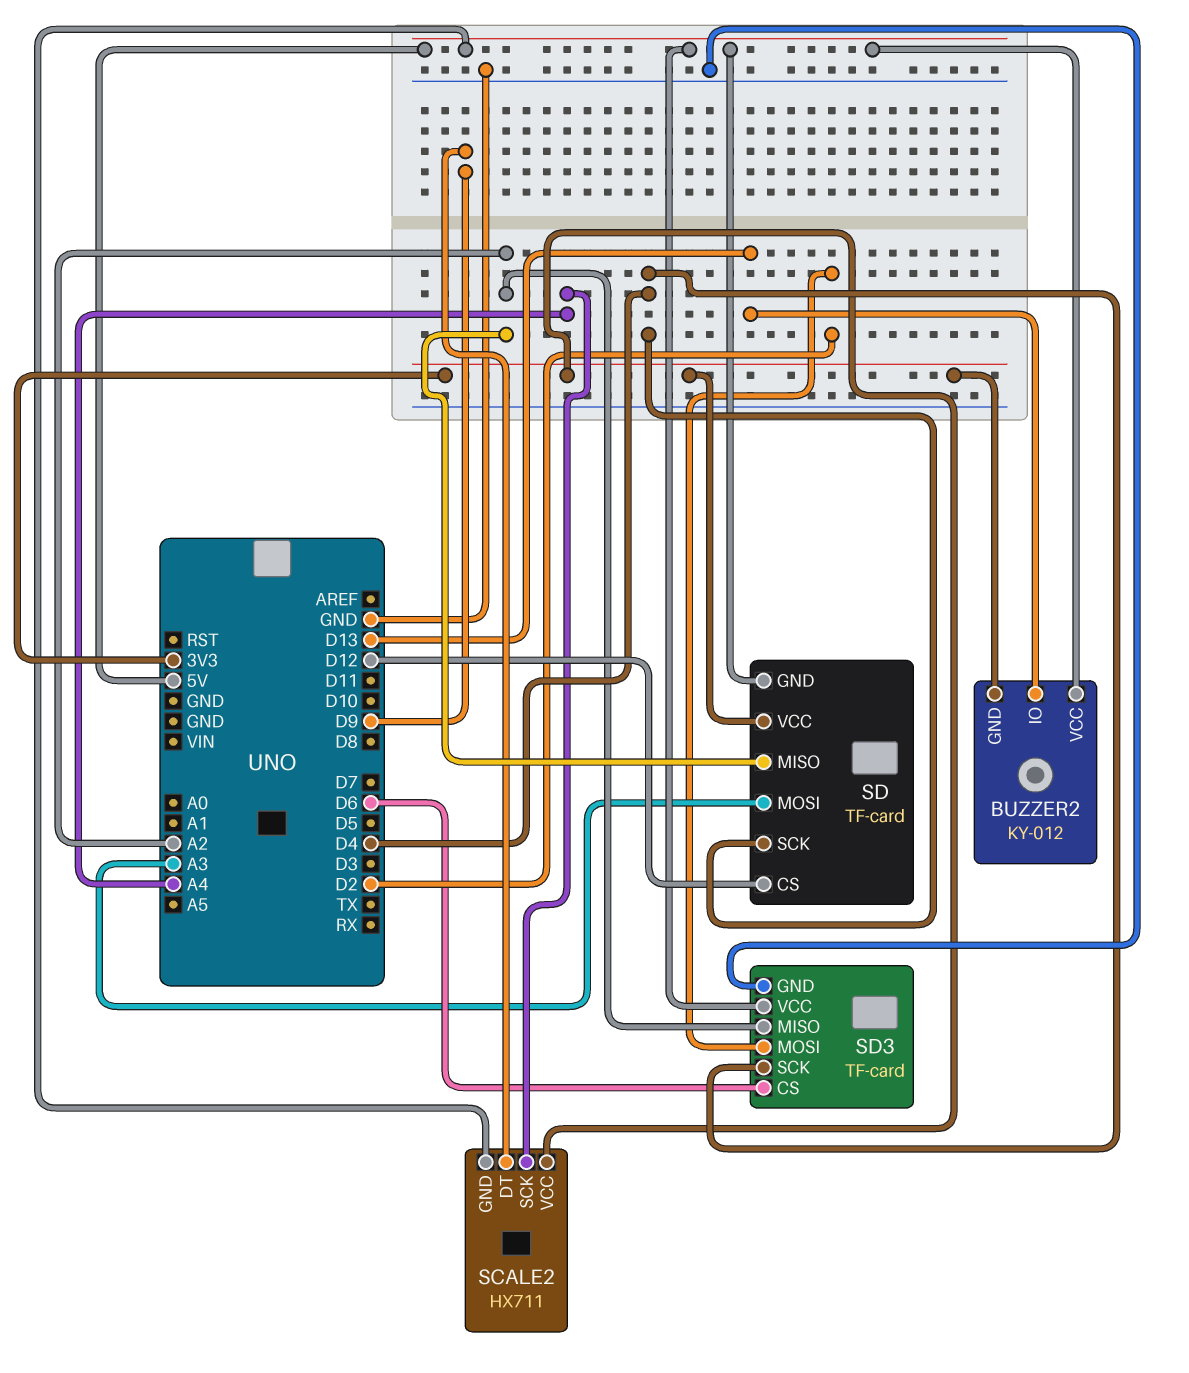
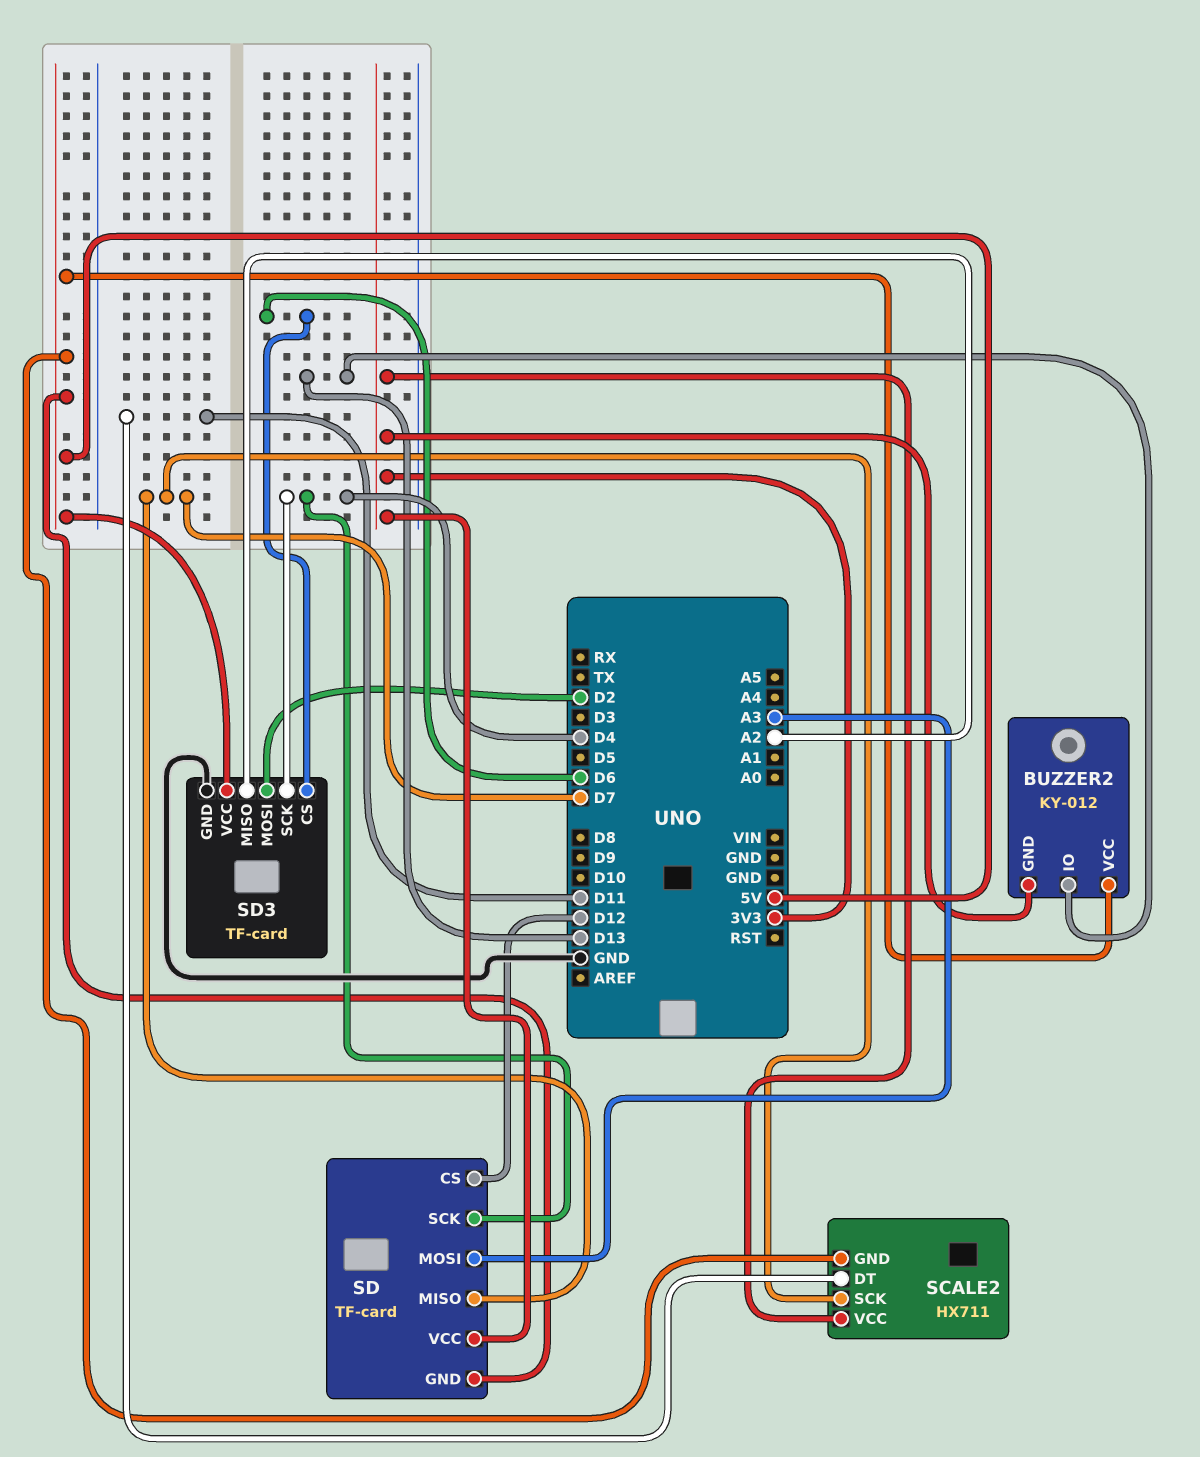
SCALE2 pin DT: D9 -> D11
SCALE2 pin SCK: A4 -> D7
SD pin MISO: A2 -> D7

